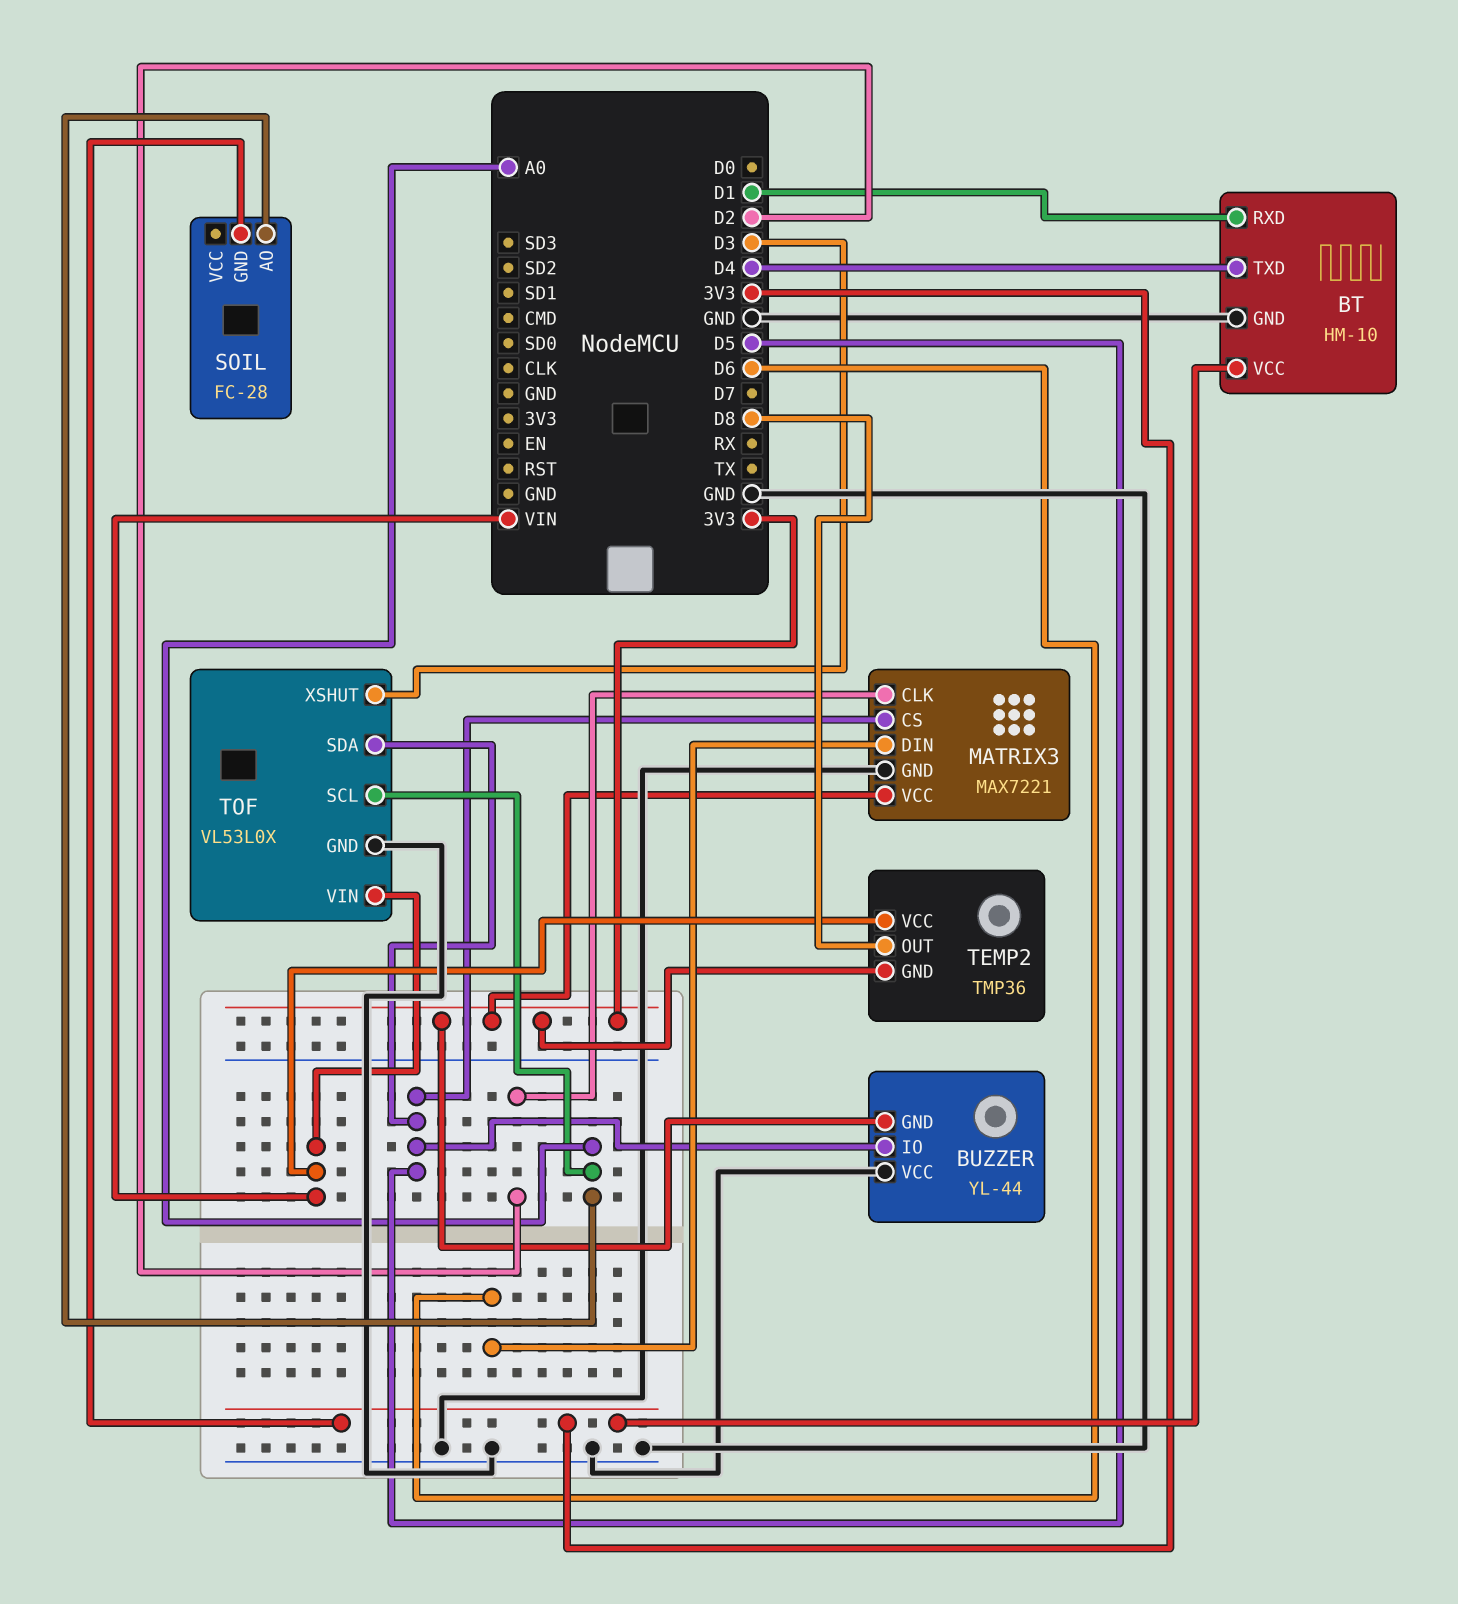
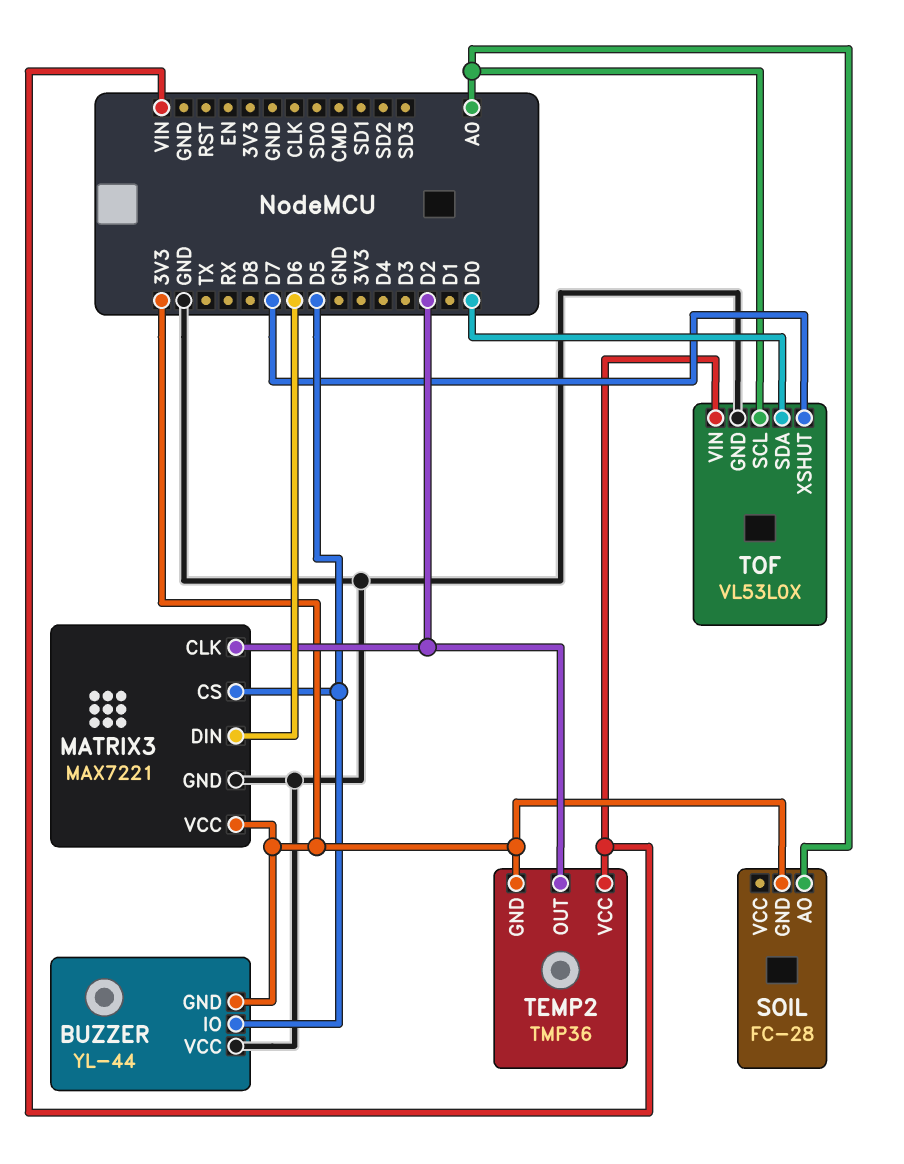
BT: HM-10 -> none
BT pin GND: GND -> none
BT pin RXD: D1 -> none
BT pin TXD: D4 -> none
BT pin VCC: 3V3 -> none
TEMP2 pin OUT: D8 -> D2
TOF pin SDA: D5 -> D0
TOF pin XSHUT: D3 -> D7

